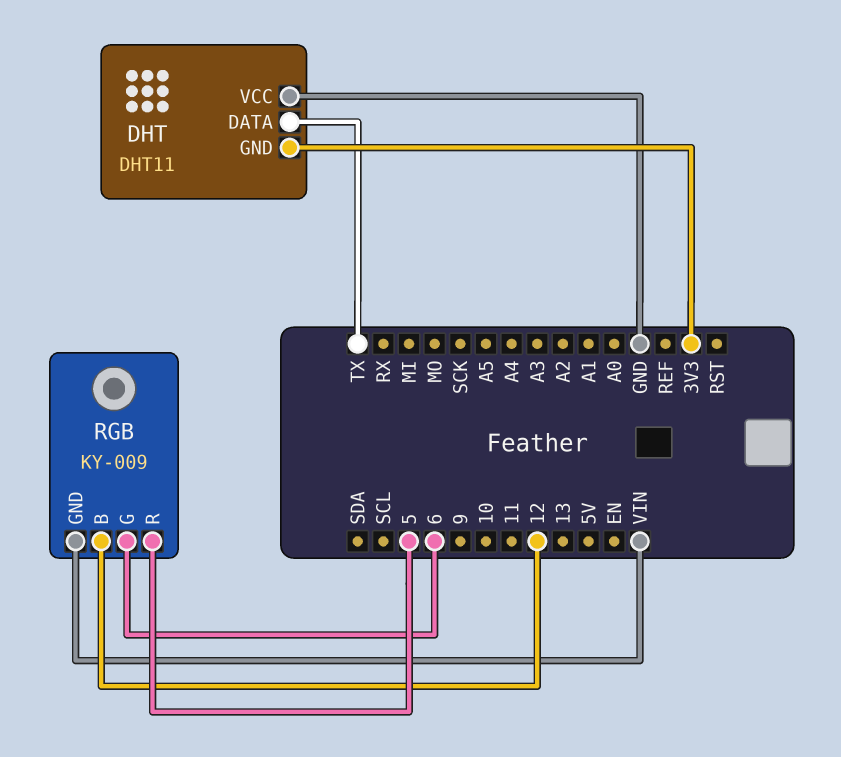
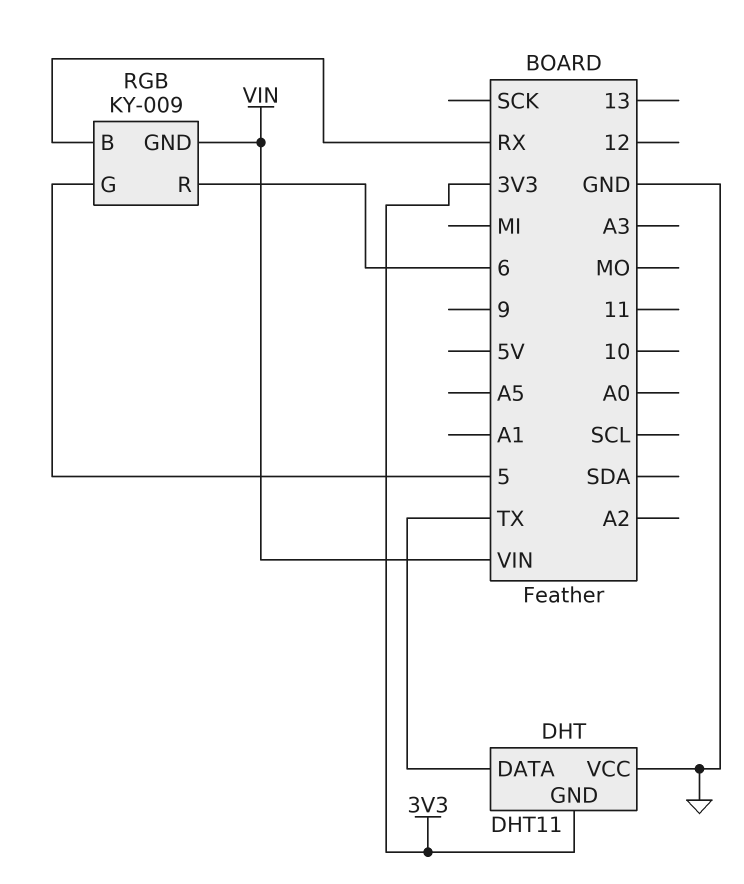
RGB pin B: 12 -> RX
RGB pin G: 6 -> 5
RGB pin R: 5 -> 6

